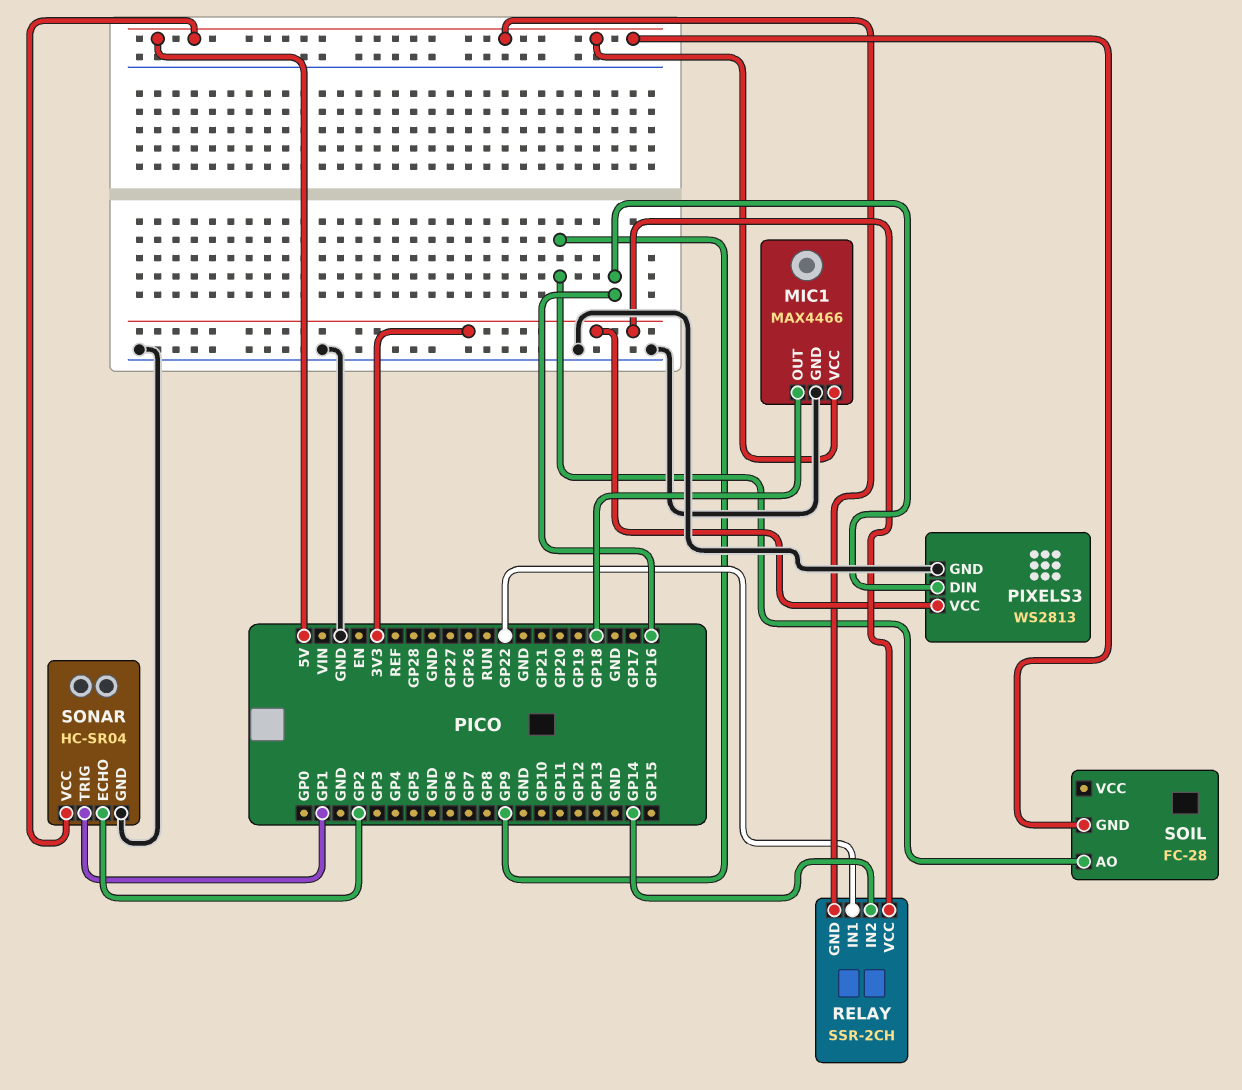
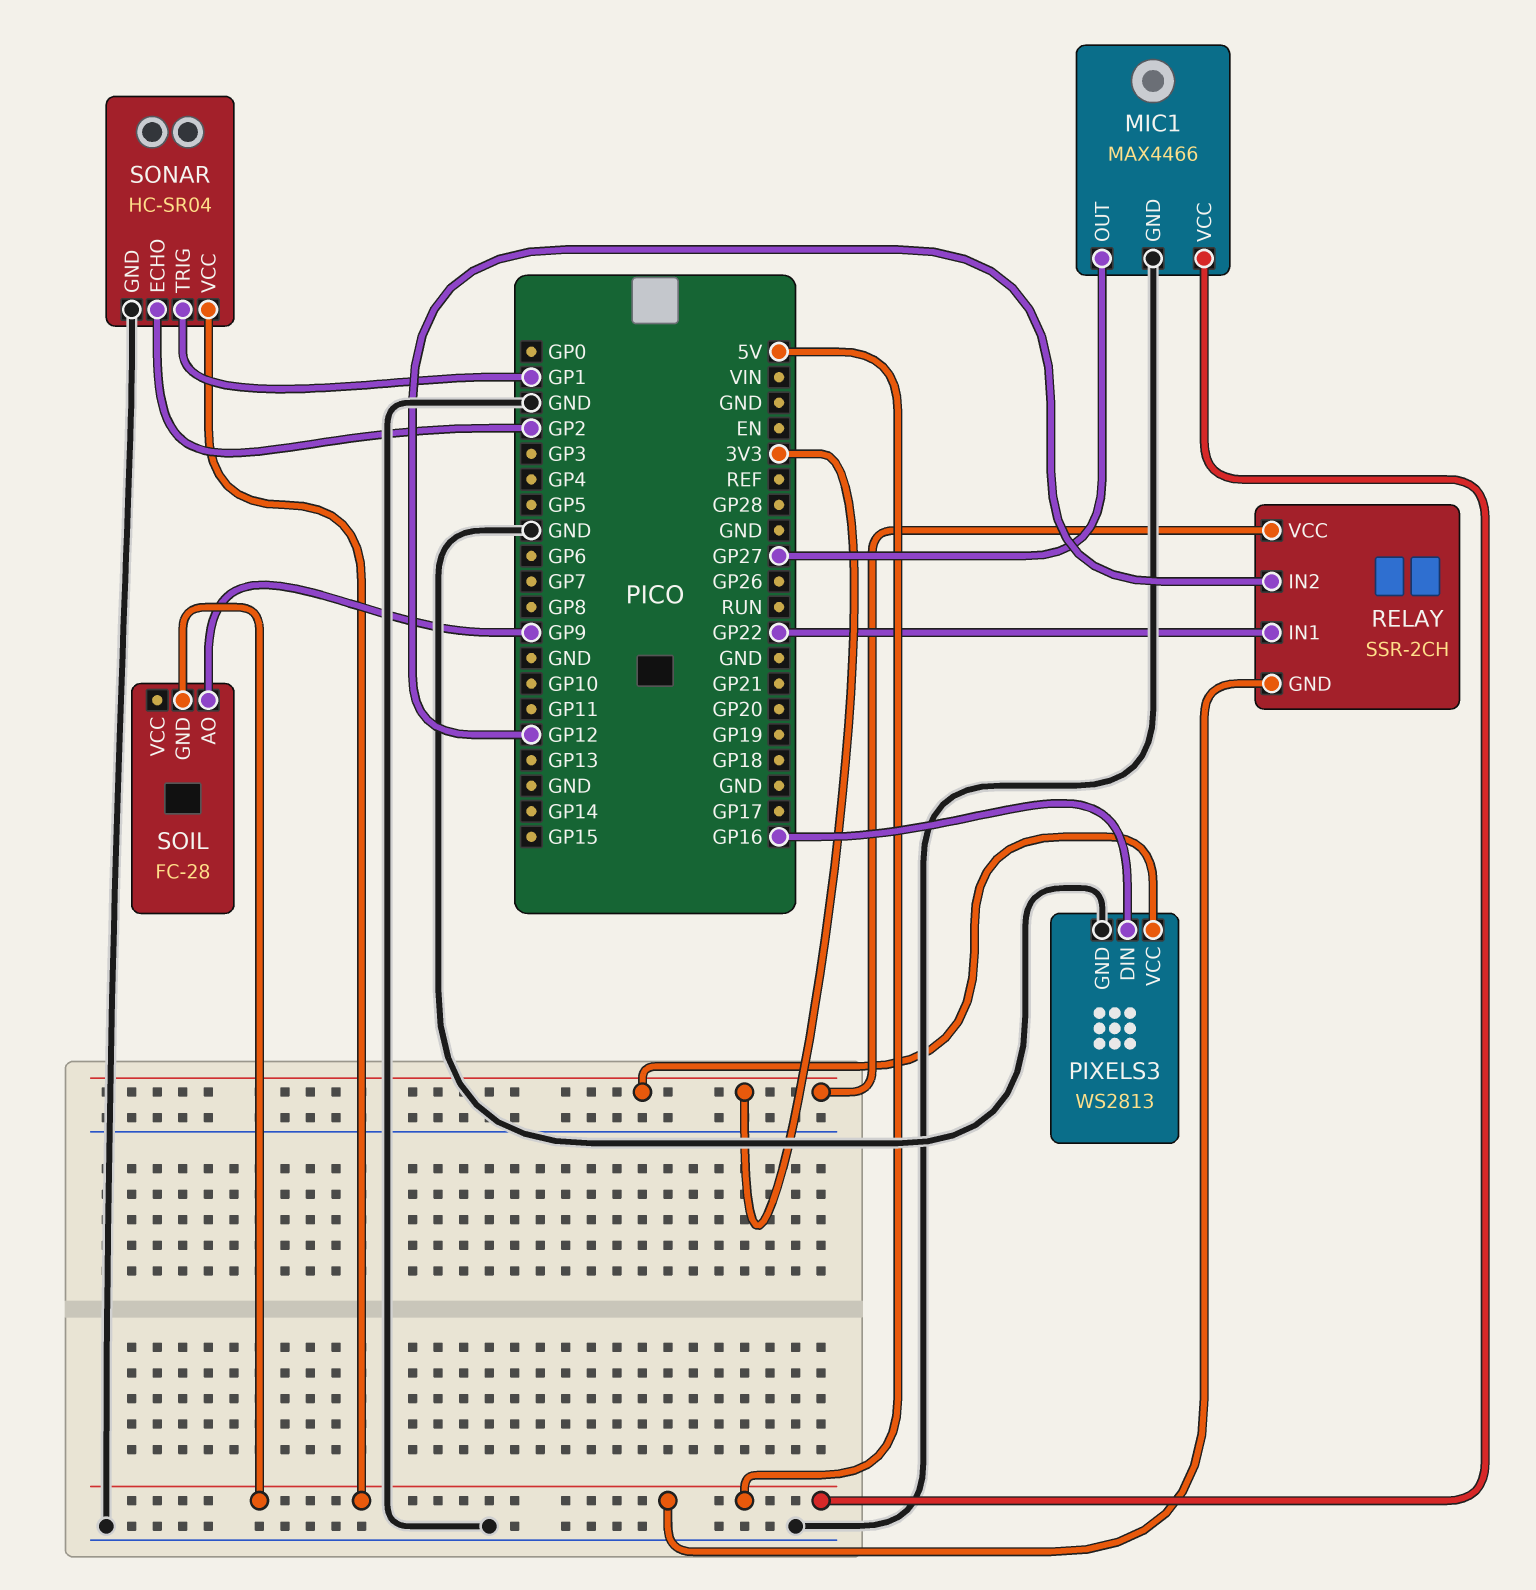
MIC1 pin OUT: GP18 -> GP27
RELAY pin IN2: GP14 -> GP12

